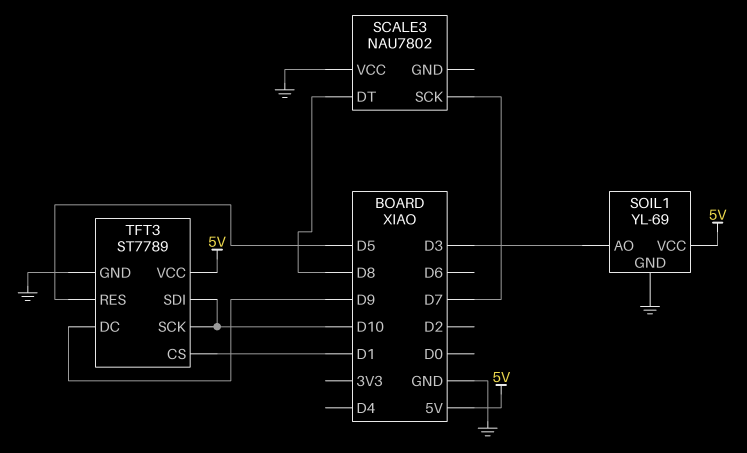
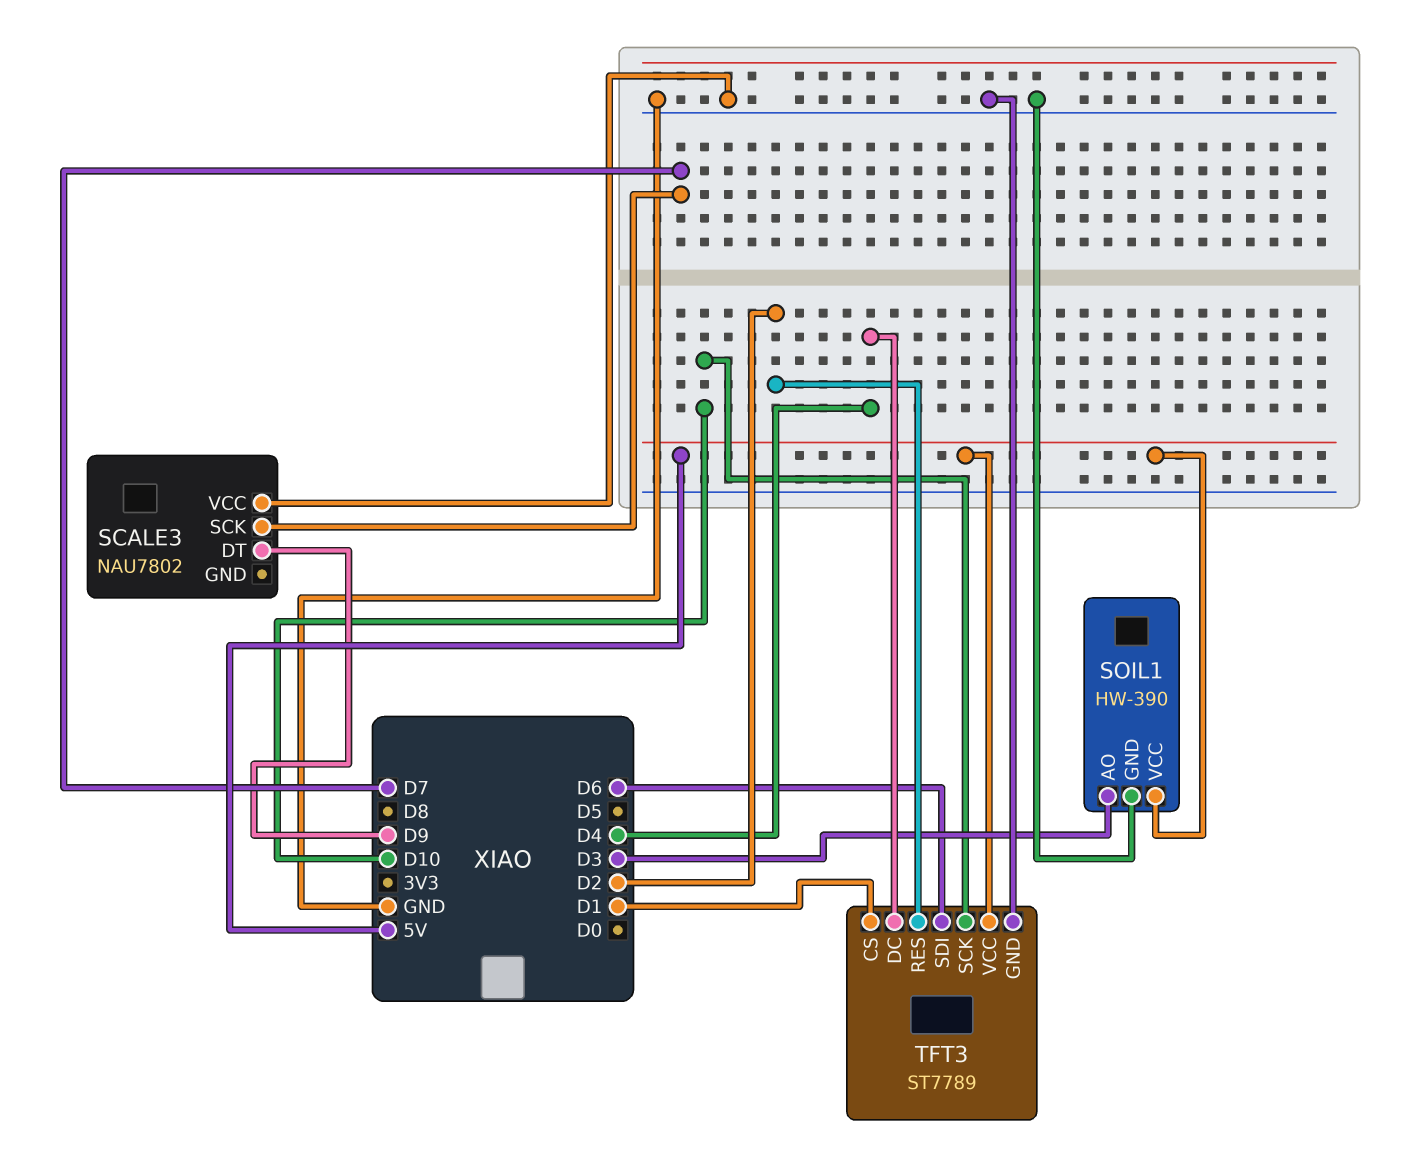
SCALE3 pin DT: D8 -> D9
SOIL1: YL-69 -> HW-390
TFT3 pin DC: D9 -> D4
TFT3 pin RES: D5 -> D2
TFT3 pin SDI: D10 -> D6

